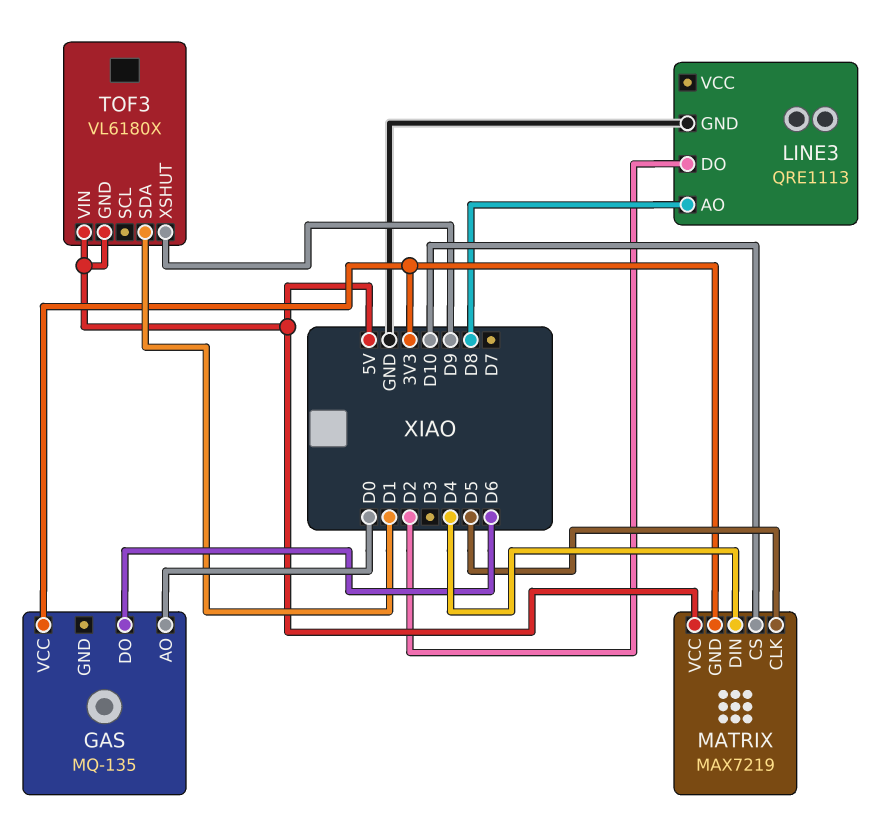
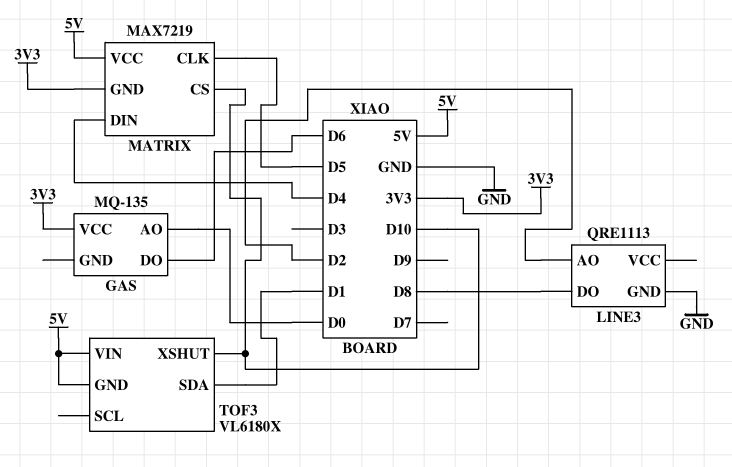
LINE3 pin AO: D8 -> D2
LINE3 pin DO: D2 -> D8
TOF3 pin XSHUT: D9 -> D10

